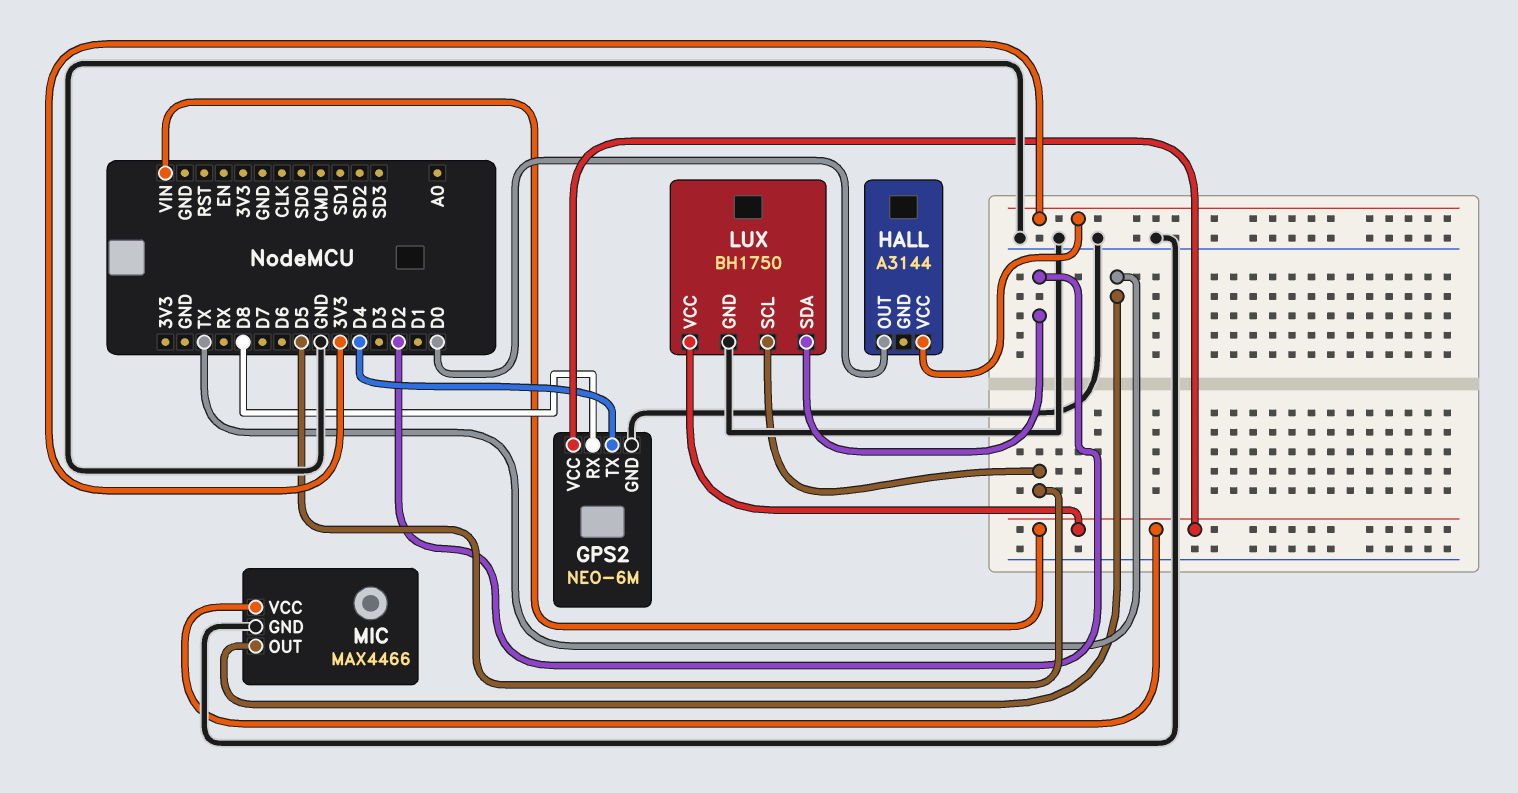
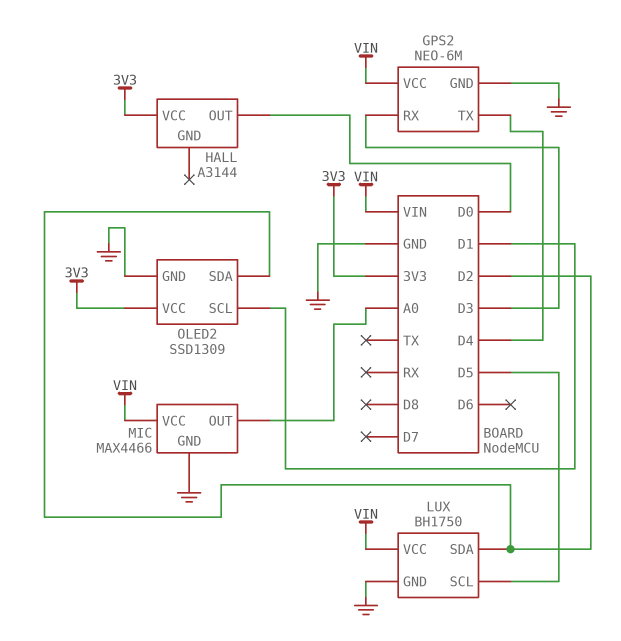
GPS2 pin RX: D8 -> D3
MIC pin OUT: TX -> A0
OLED2: none -> SSD1309
OLED2 pin GND: none -> GND
OLED2 pin SCL: none -> D1
OLED2 pin SDA: none -> D2
OLED2 pin VCC: none -> 3V3

